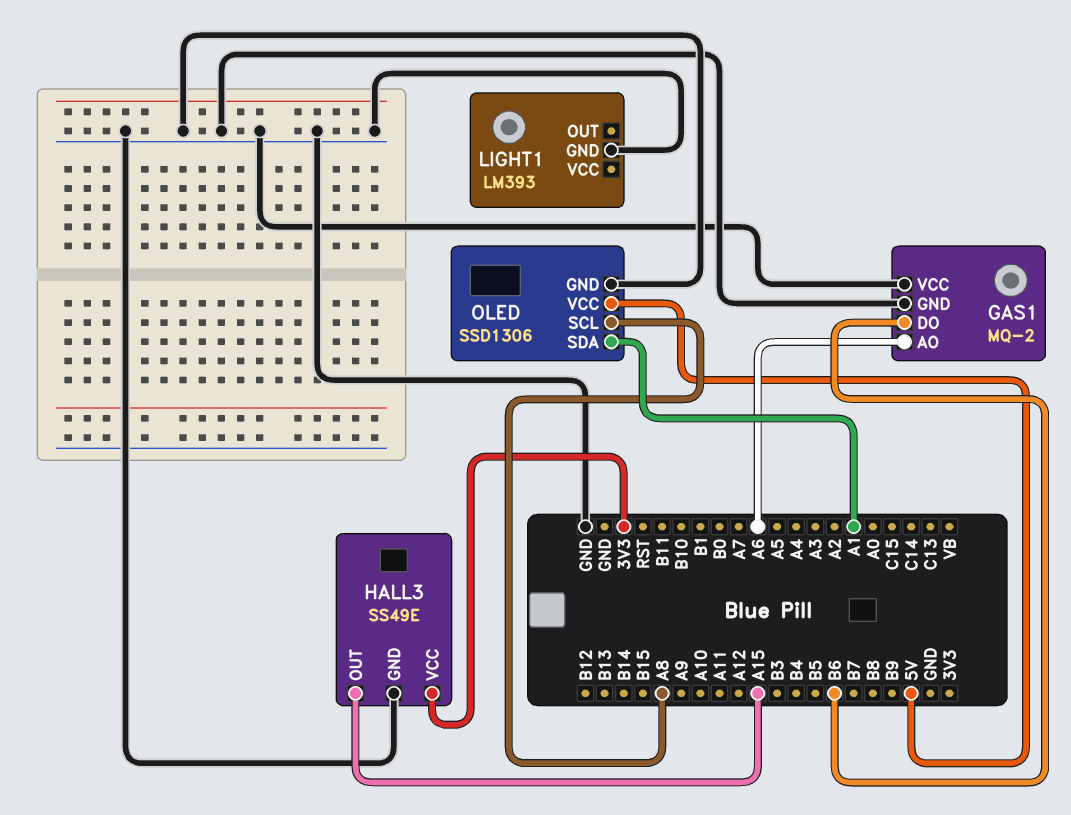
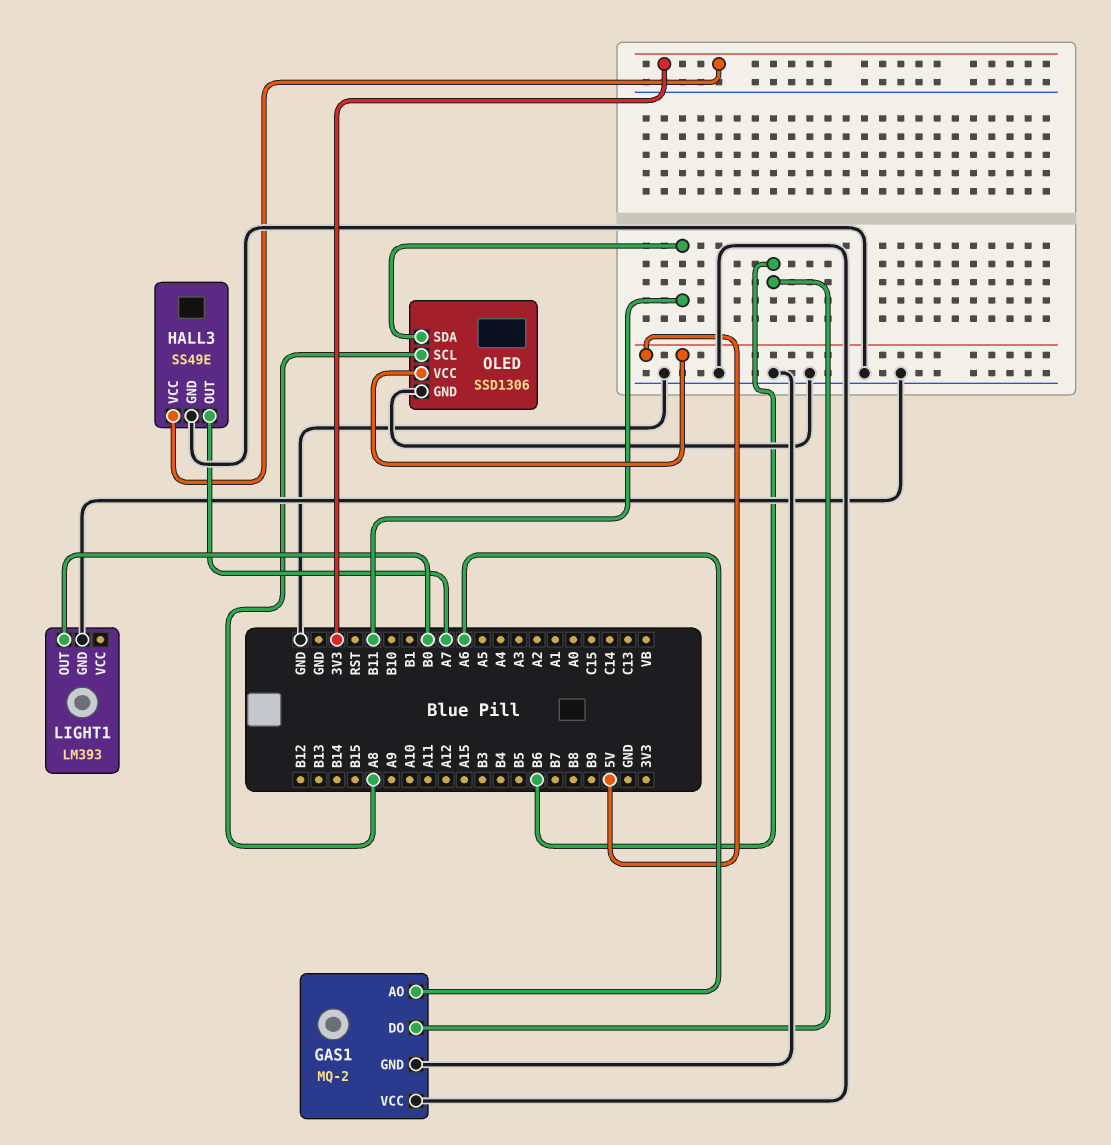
HALL3 pin OUT: A15 -> A7
LIGHT1 pin OUT: none -> B0
OLED pin SDA: A1 -> B11

